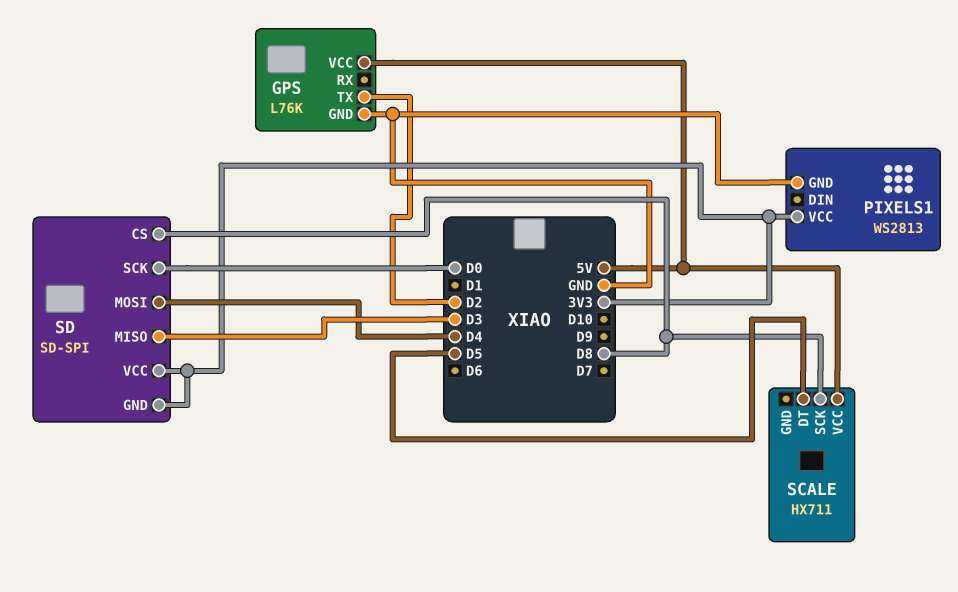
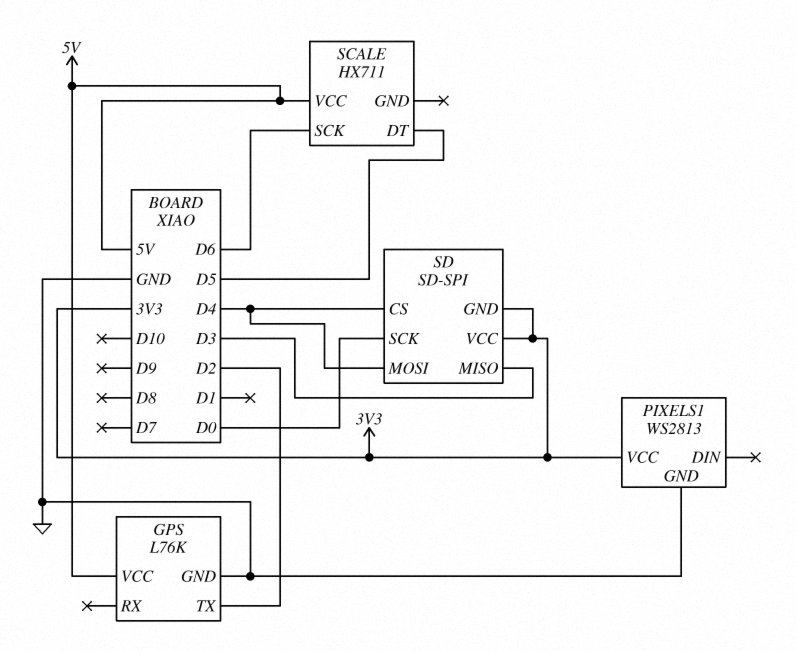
SCALE pin SCK: D8 -> D6
SD pin CS: D8 -> D4

